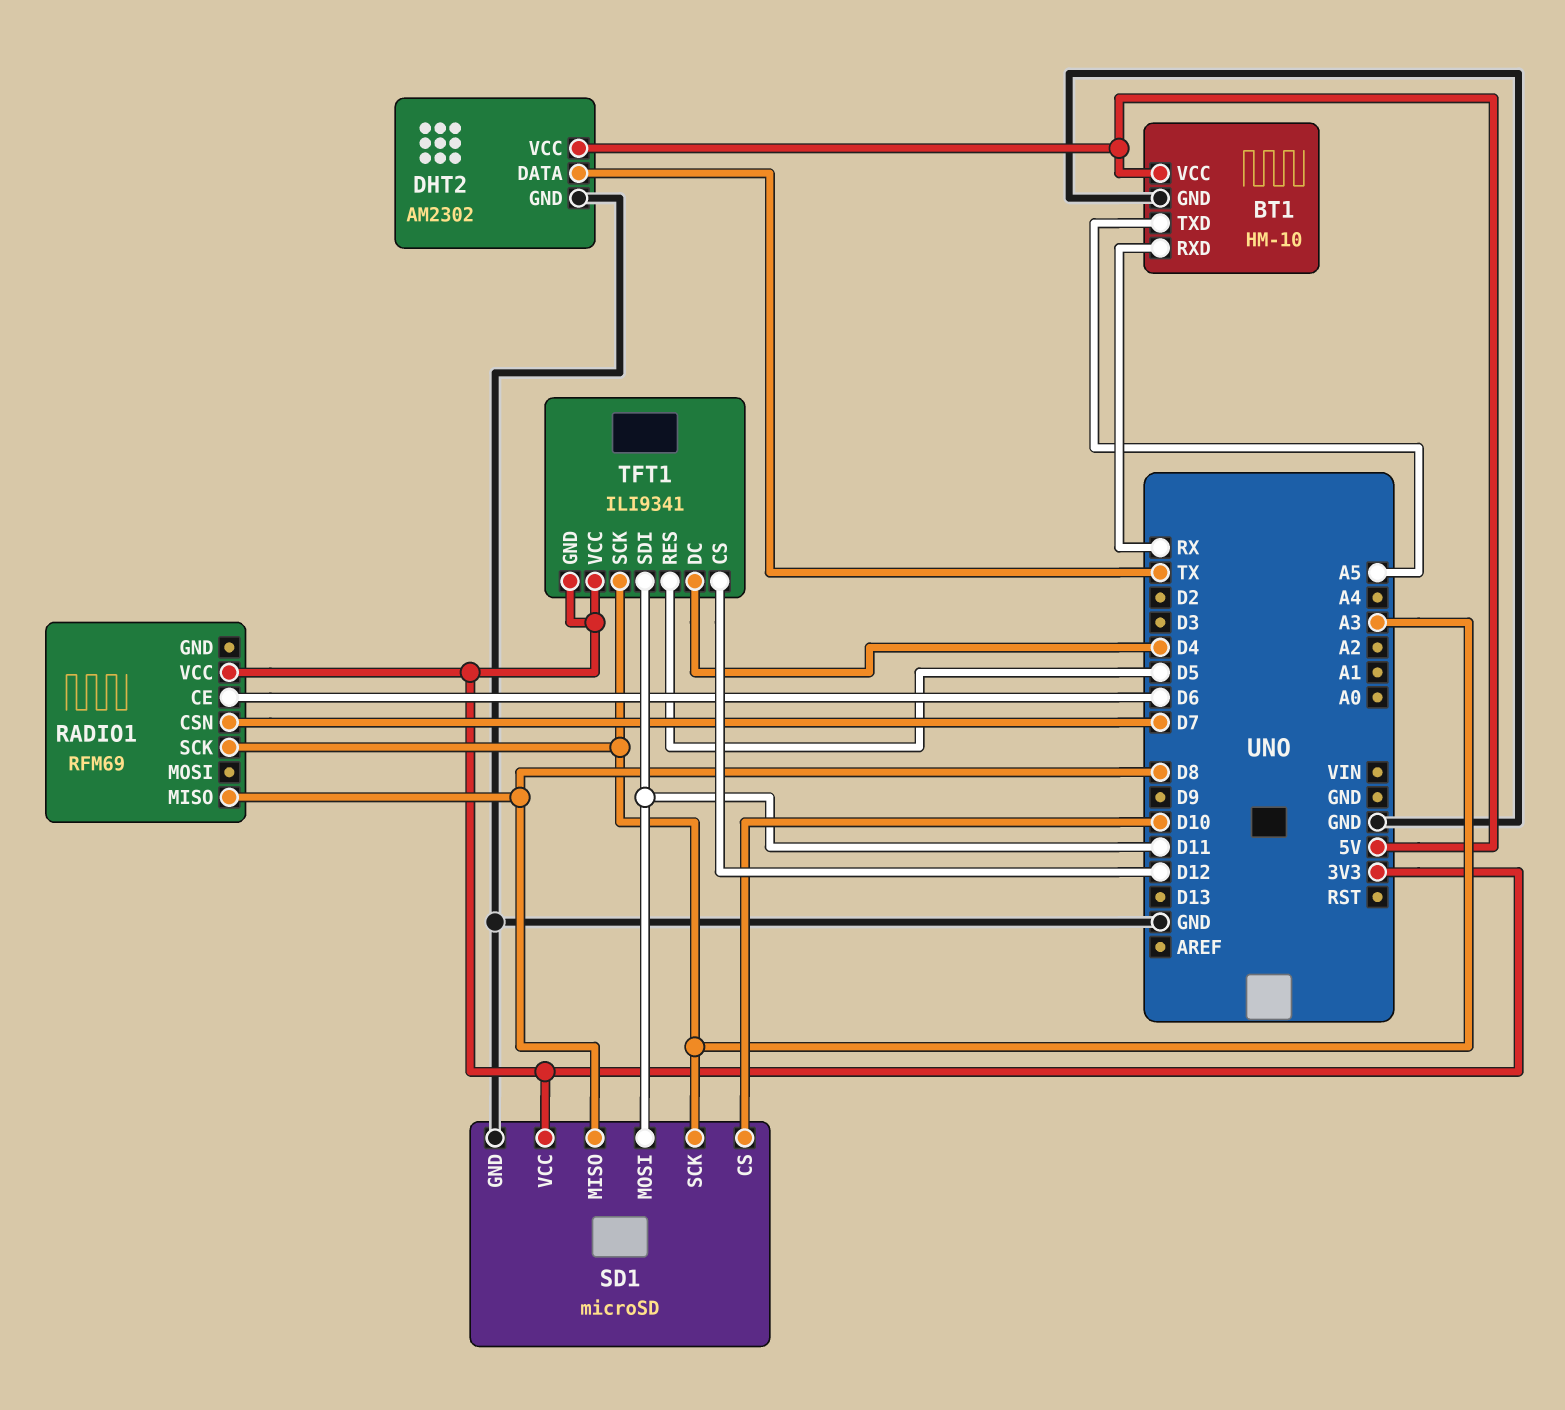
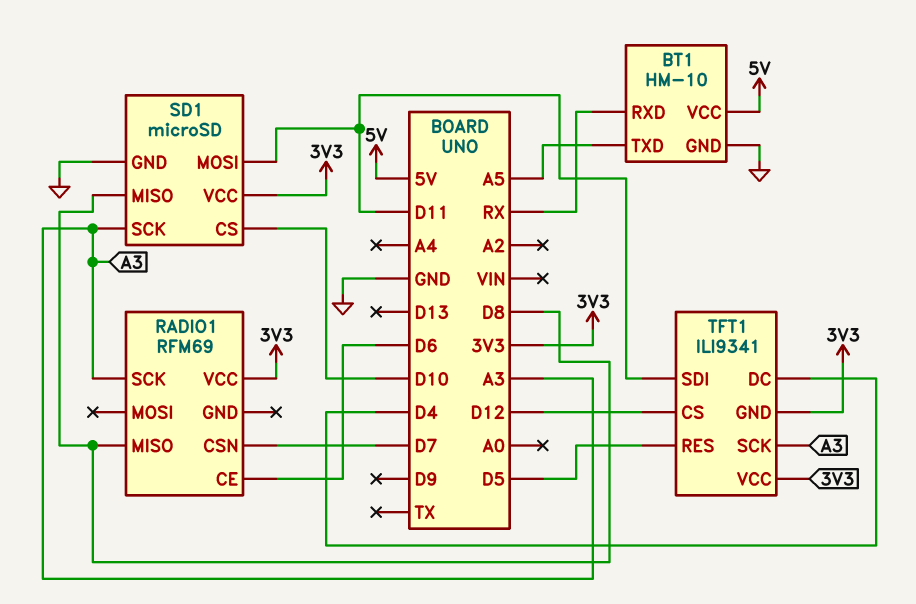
DHT2: AM2302 -> none
DHT2 pin DATA: TX -> none
DHT2 pin GND: GND -> none
DHT2 pin VCC: 5V -> none

